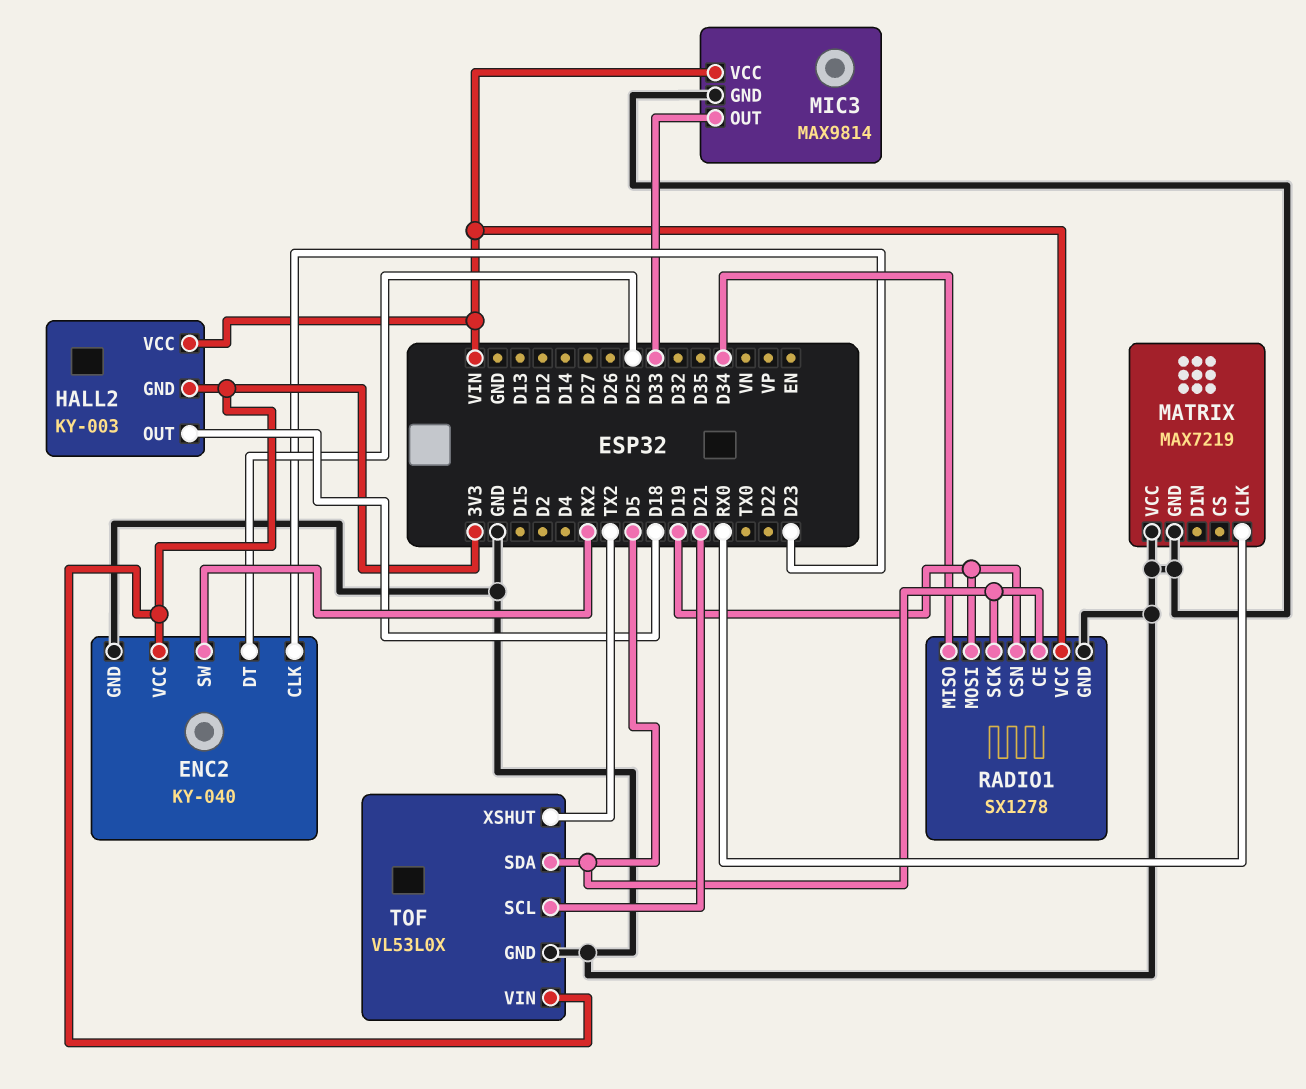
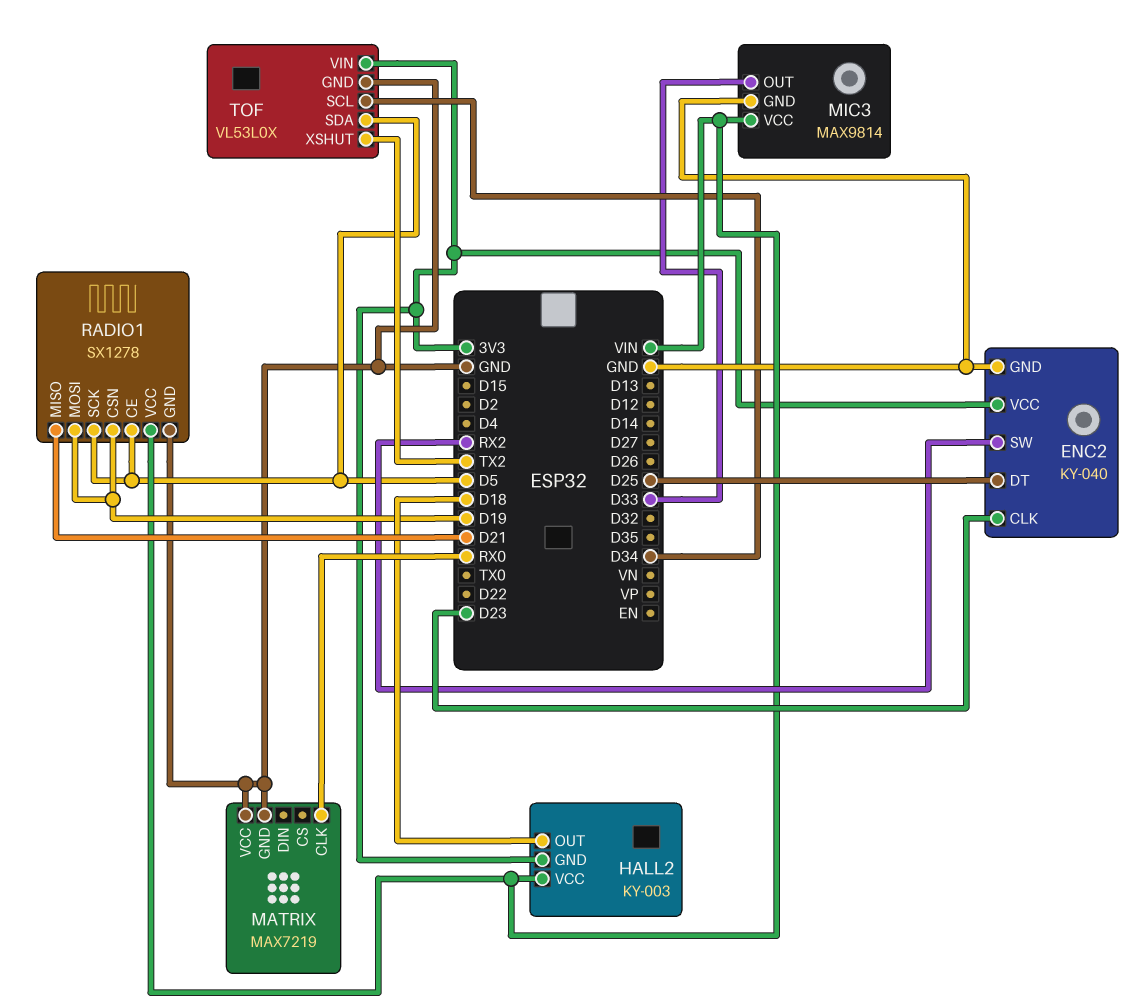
RADIO1 pin MISO: D34 -> D21
TOF pin SCL: D21 -> D34

